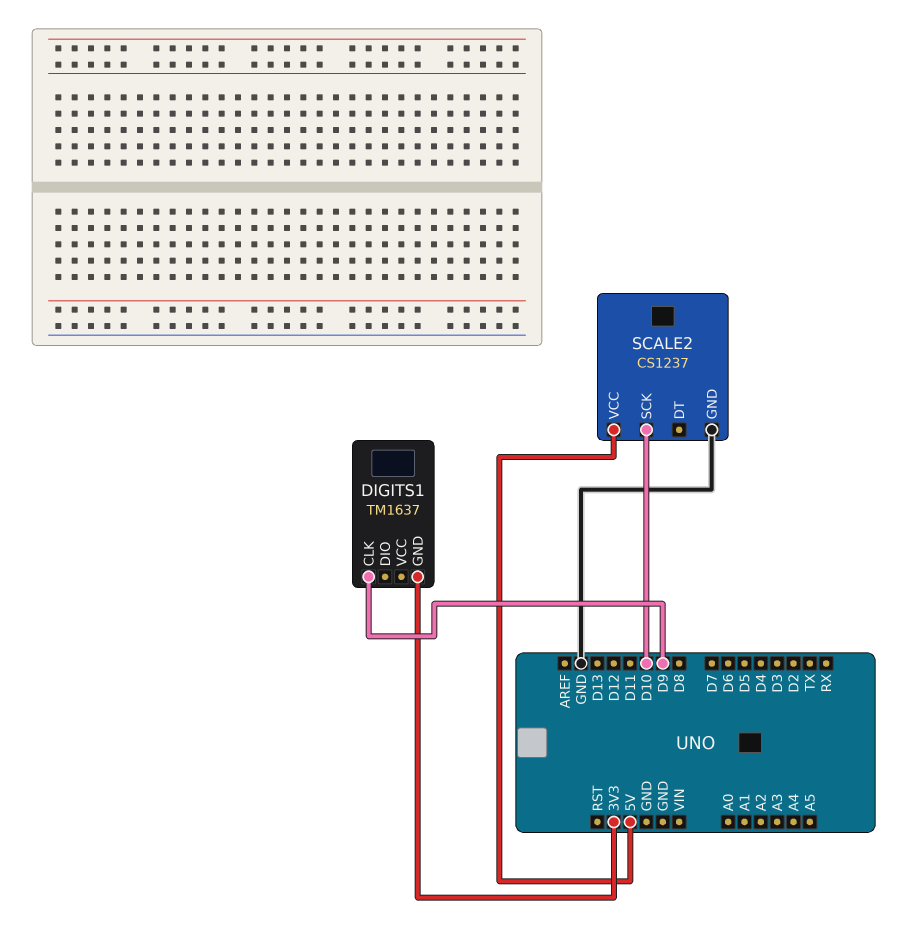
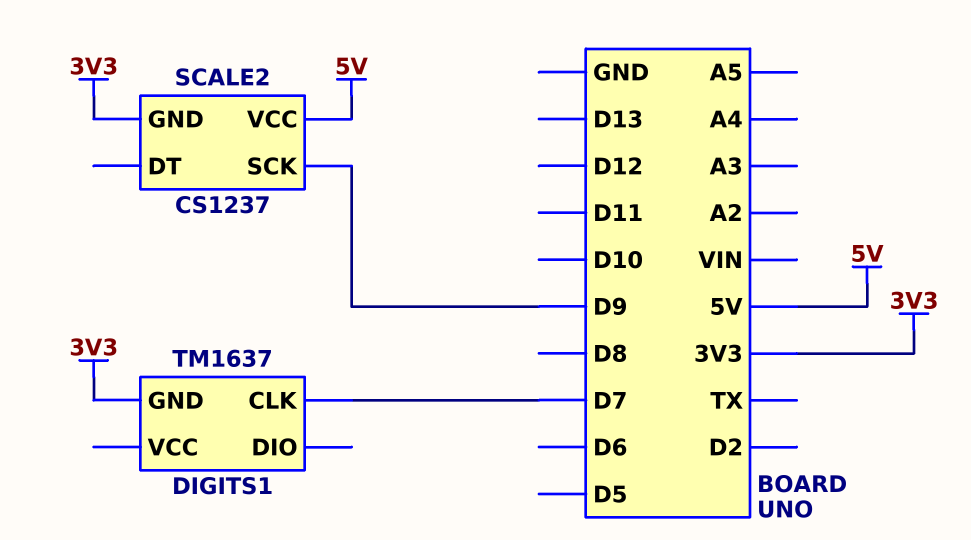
DIGITS1 pin CLK: D9 -> D7
SCALE2 pin GND: GND -> 3V3
SCALE2 pin SCK: D10 -> D9

